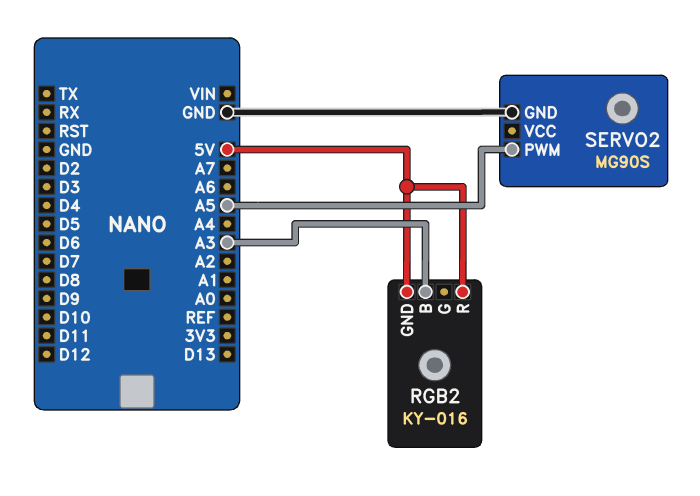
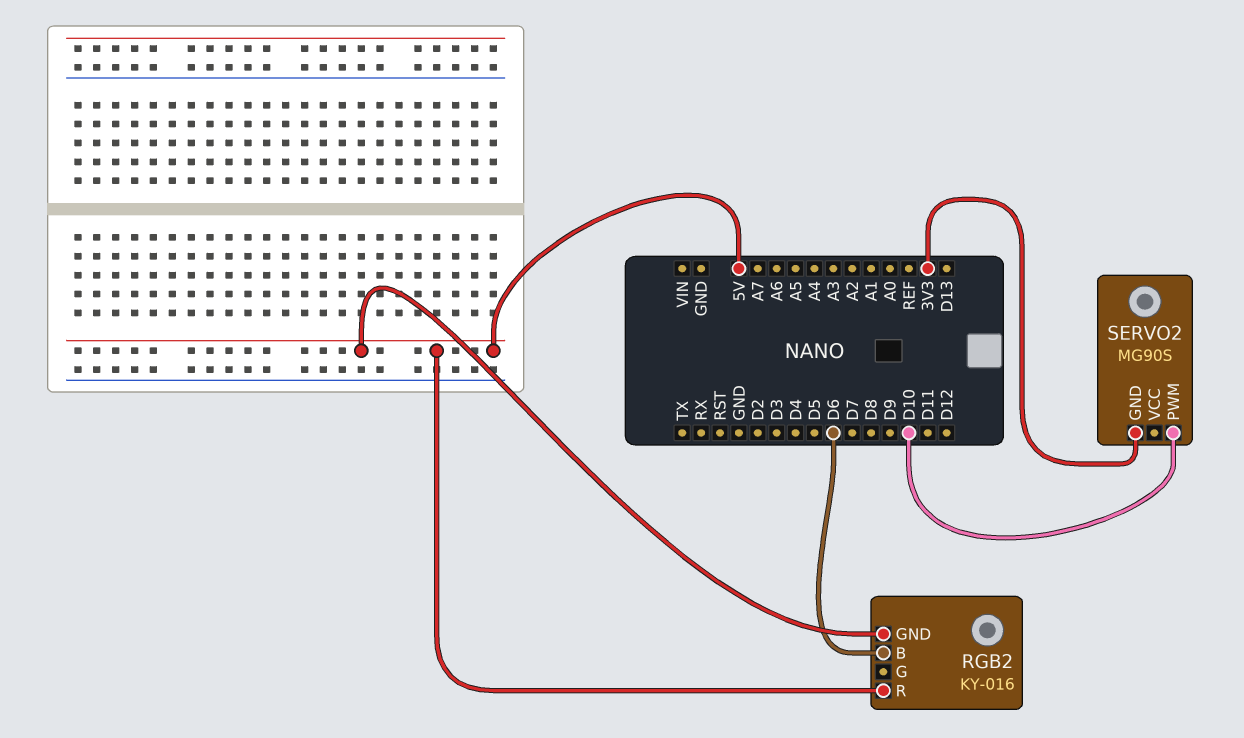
RGB2 pin B: A3 -> D6
SERVO2 pin GND: GND -> 3V3
SERVO2 pin PWM: A5 -> D10

